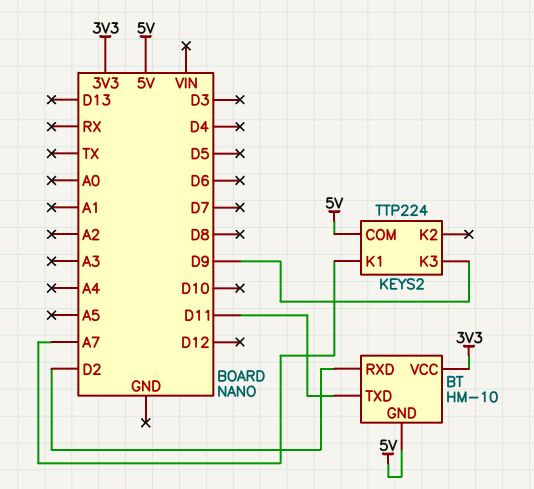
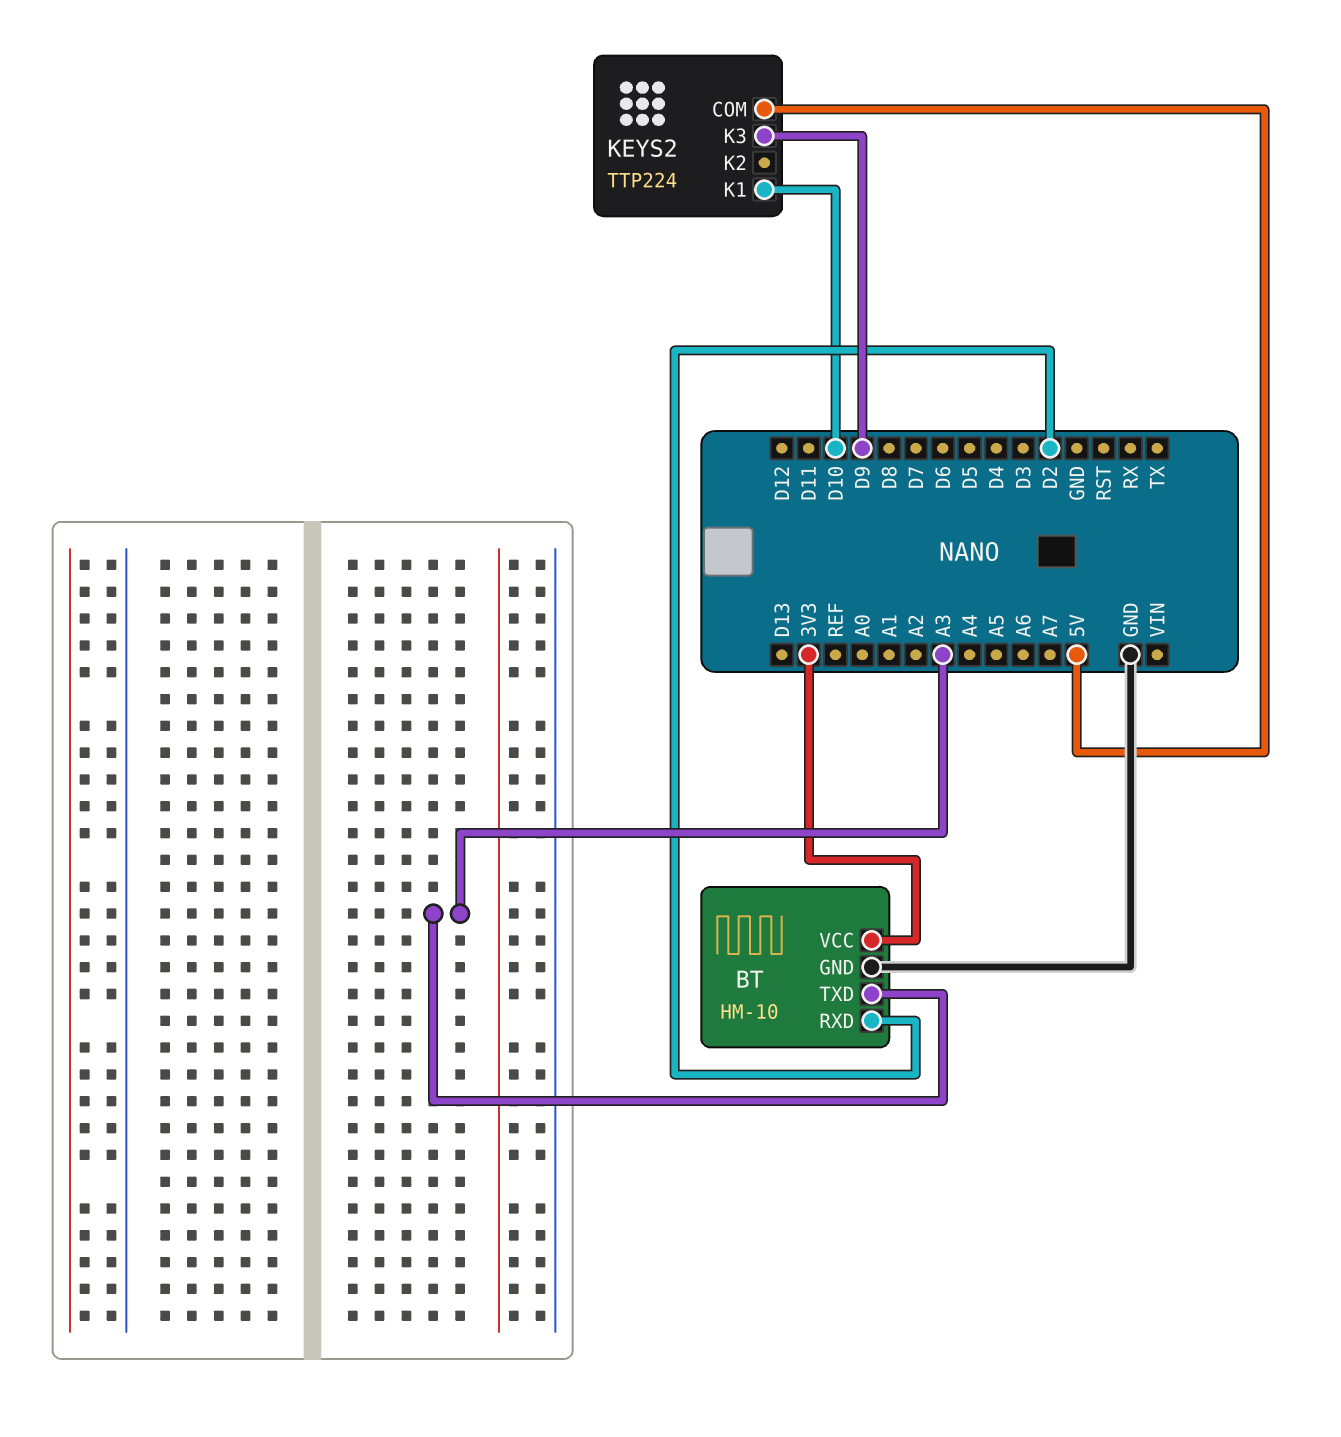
BT pin GND: 5V -> GND
BT pin TXD: D11 -> A3
KEYS2 pin K1: A7 -> D10

